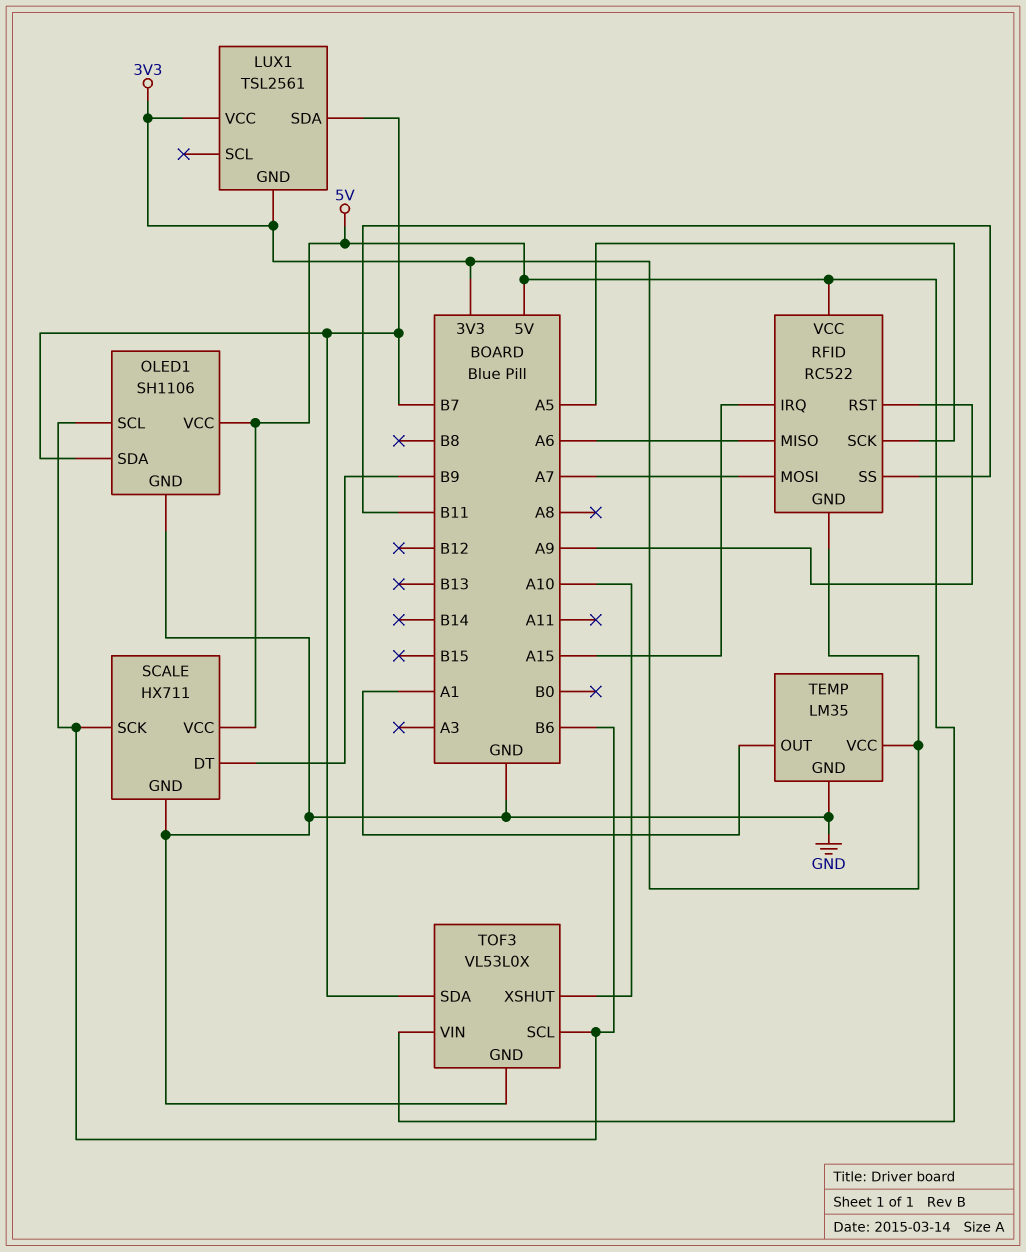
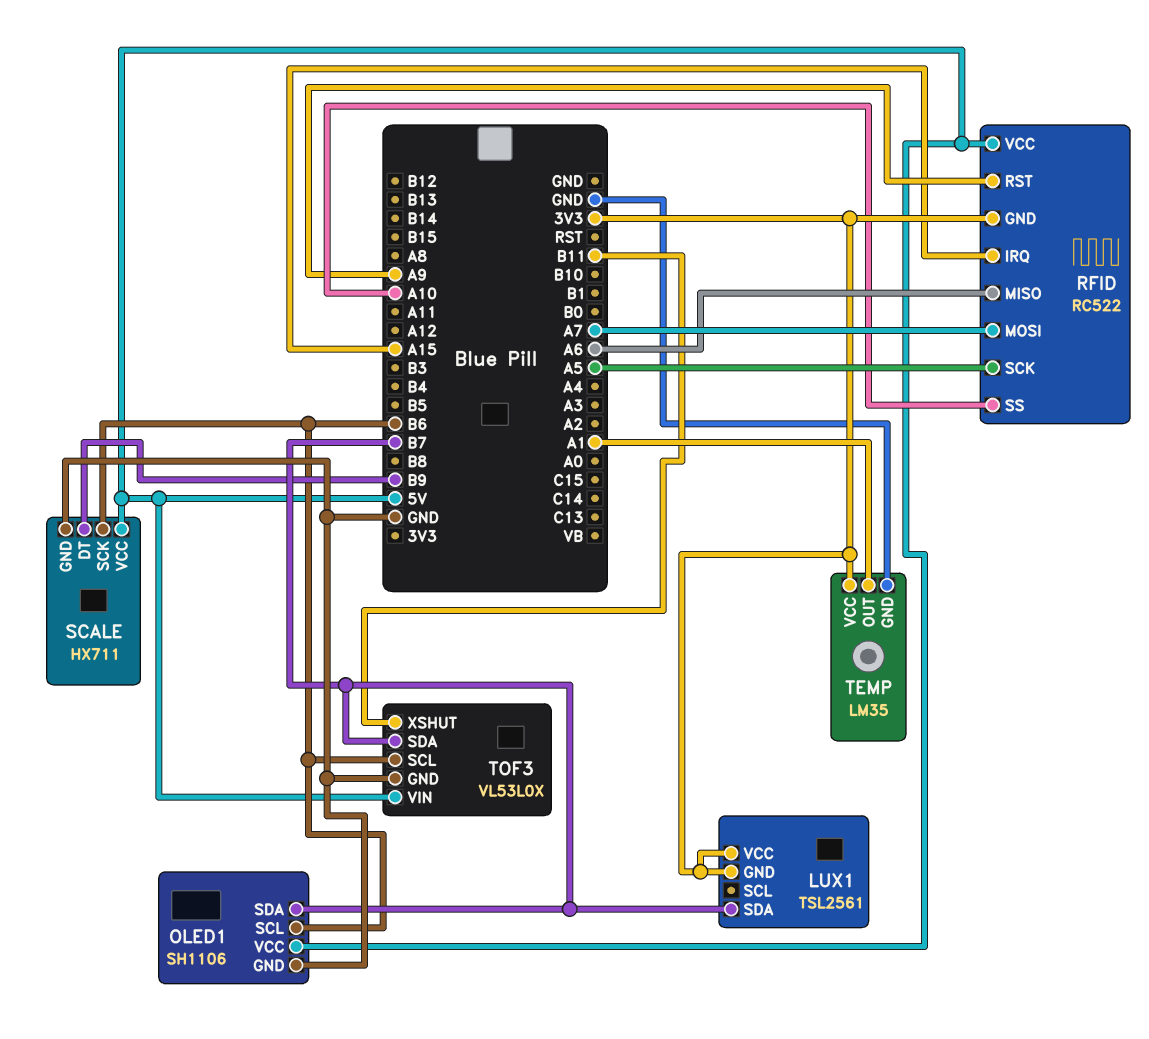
RFID pin SS: B11 -> A10
TOF3 pin XSHUT: A10 -> B11

